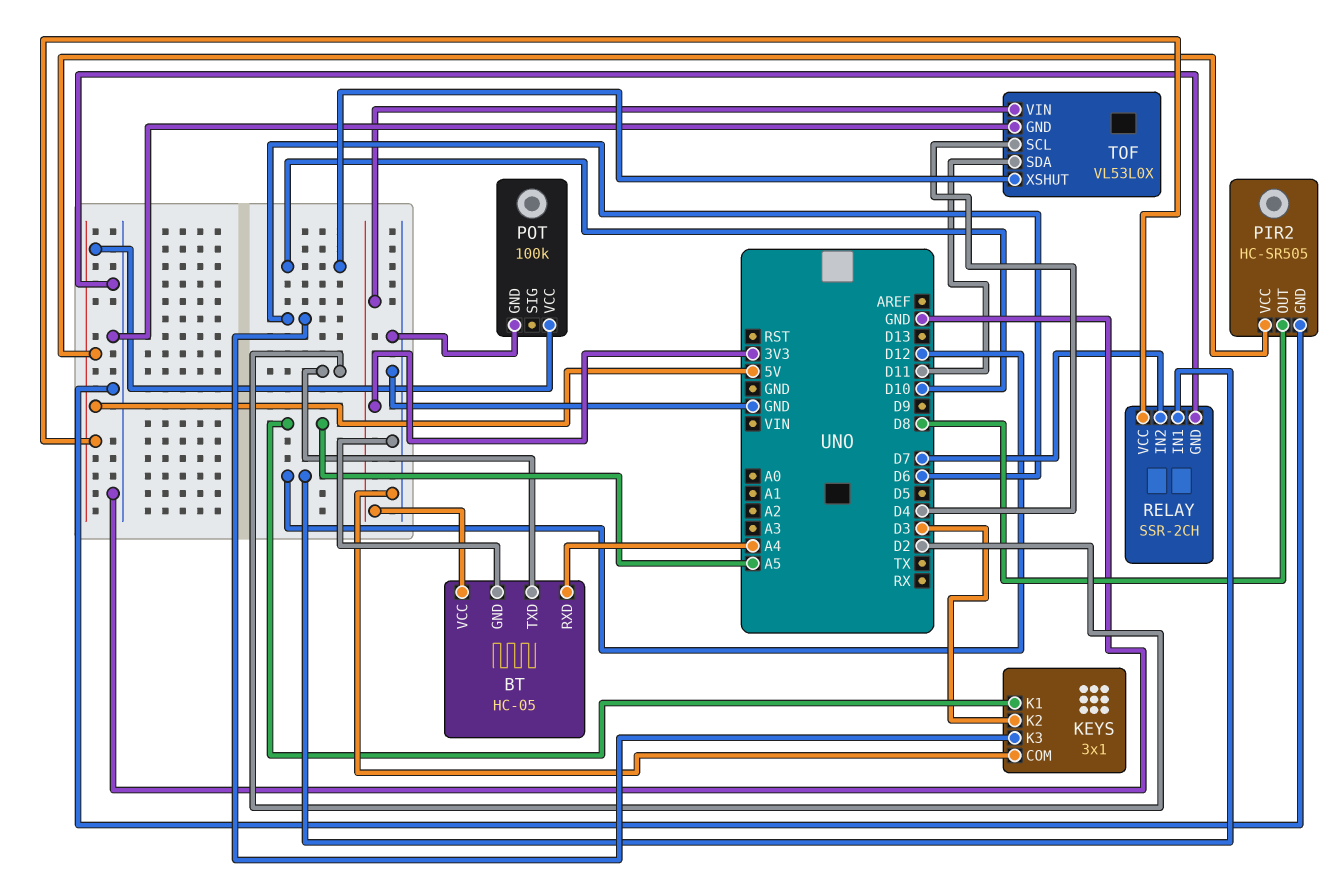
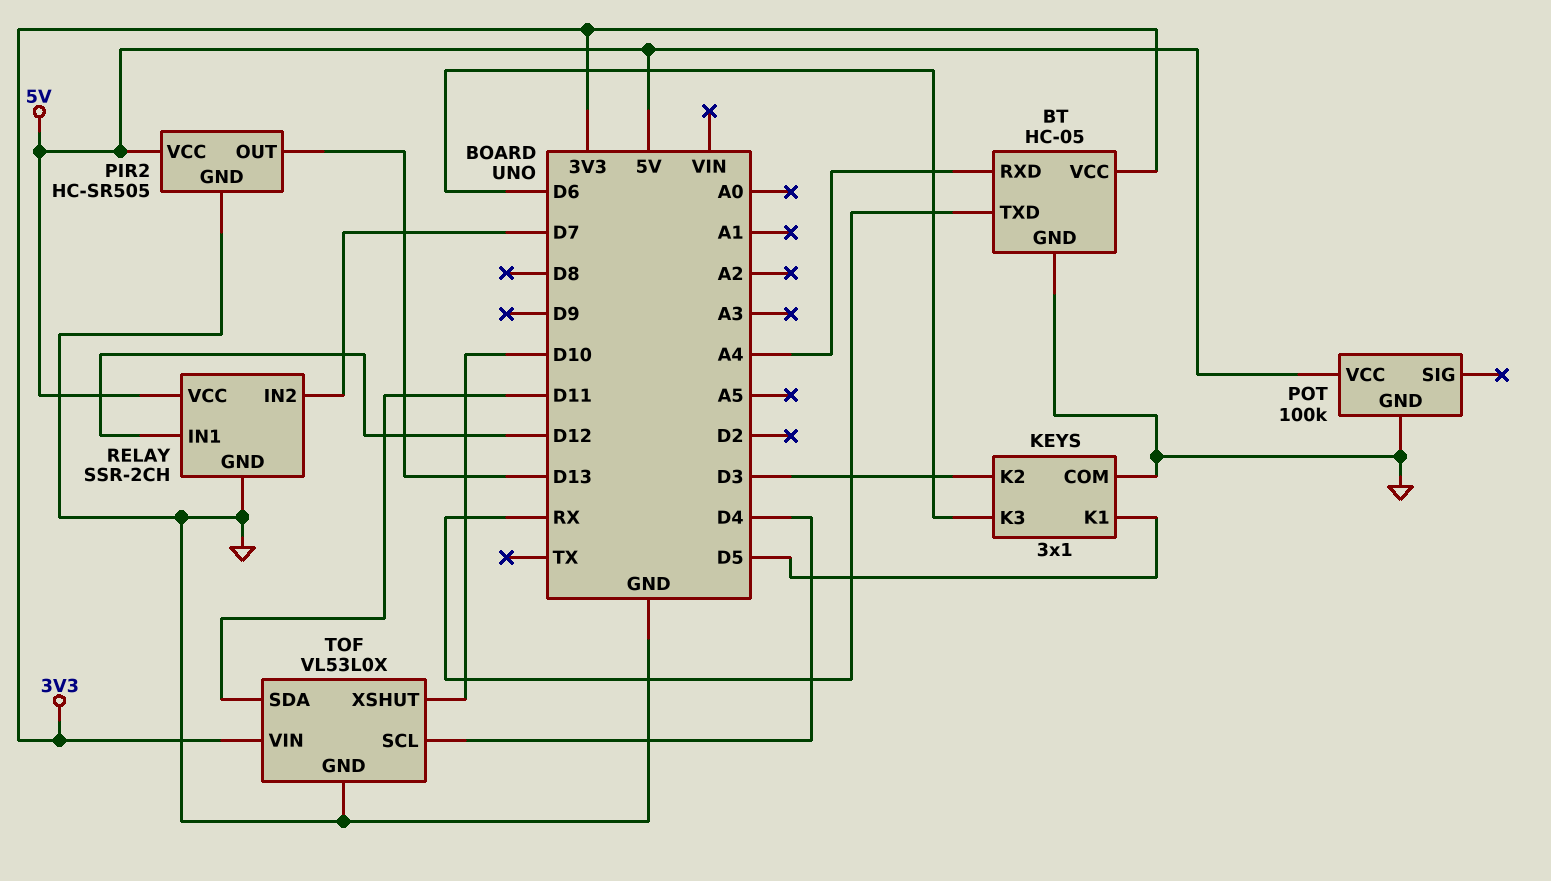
BT pin TXD: D2 -> RX
KEYS pin K1: A5 -> D5
PIR2 pin OUT: D8 -> D13

